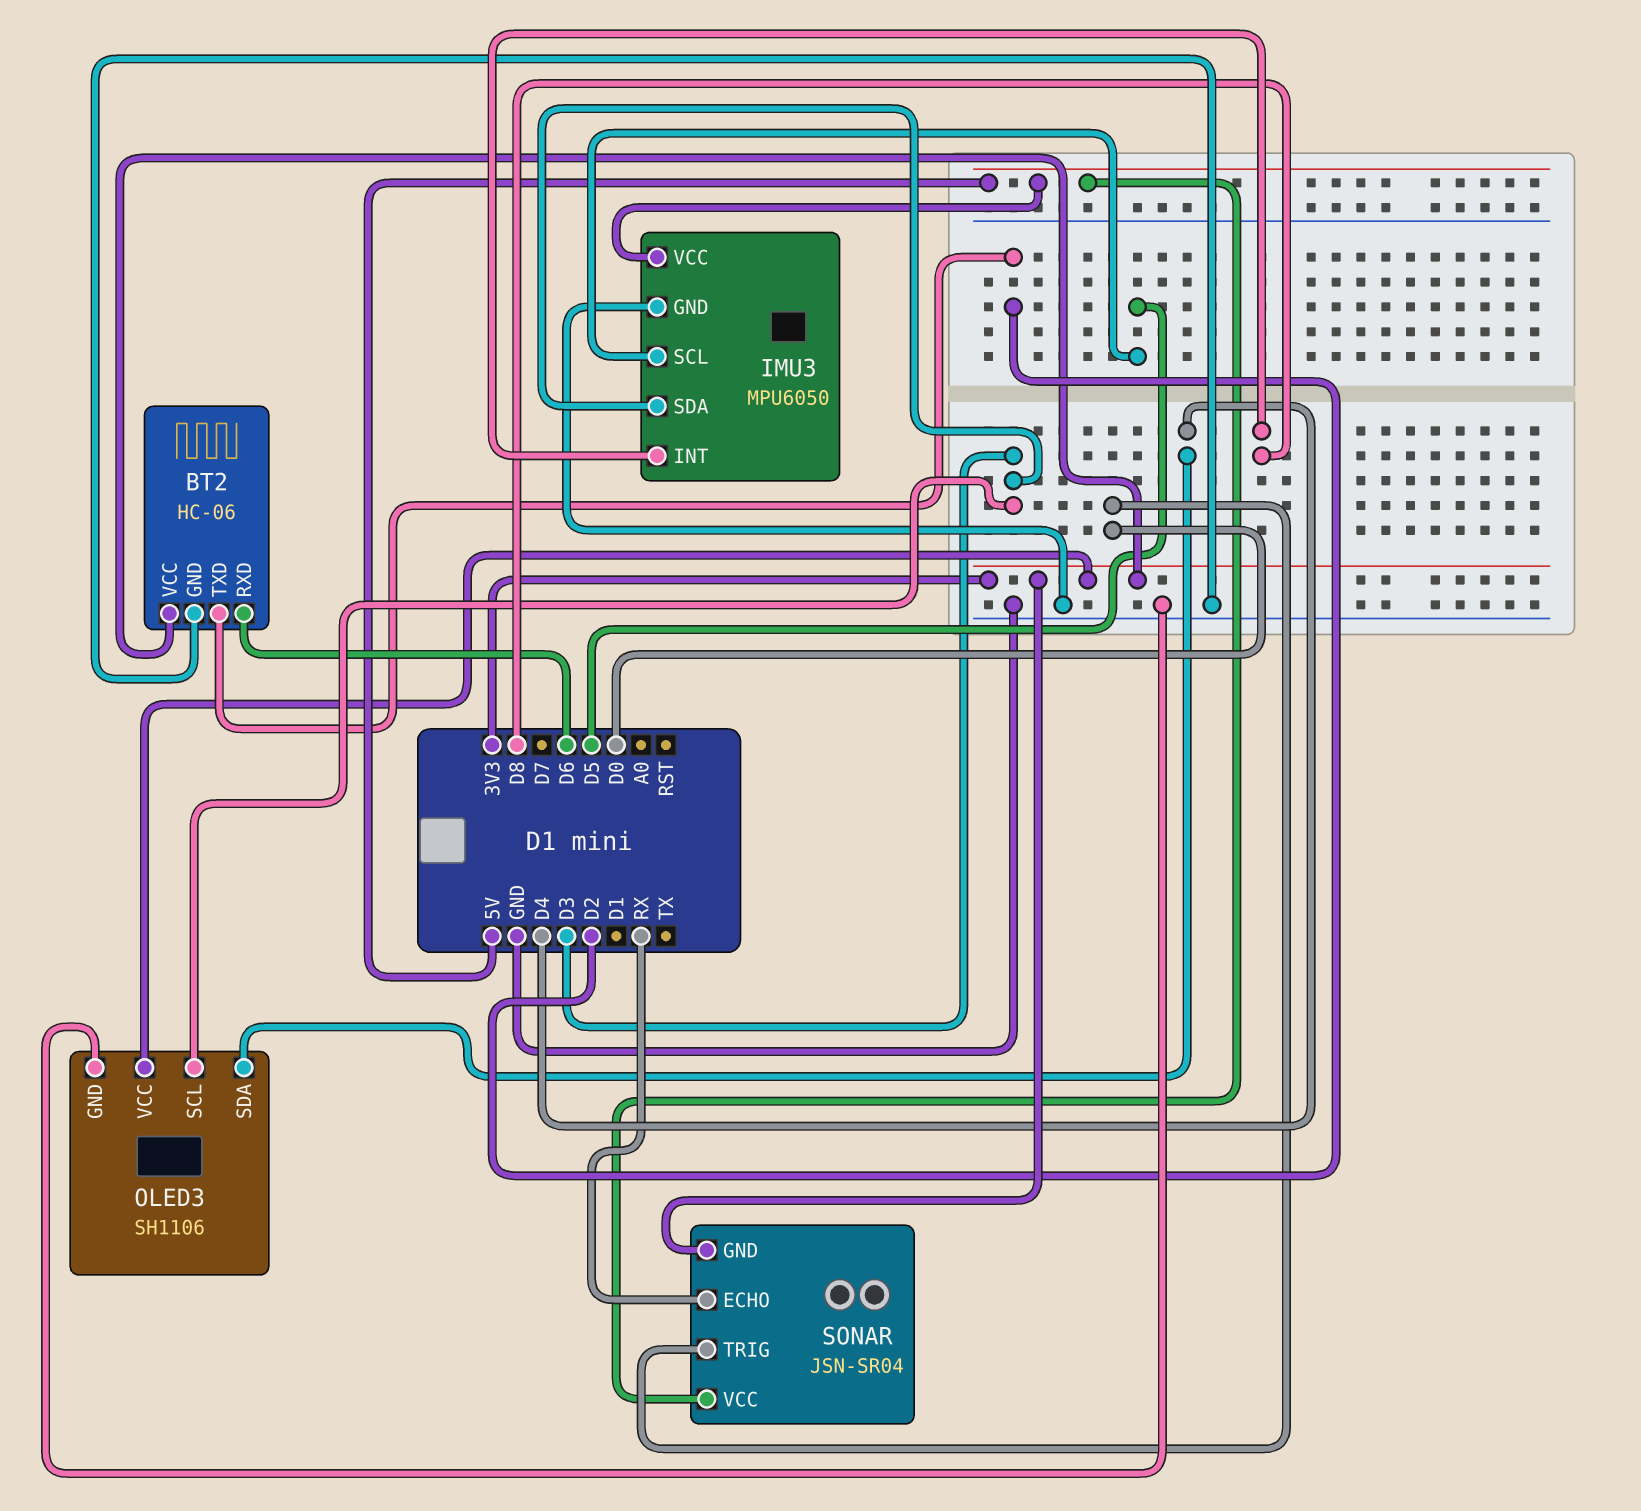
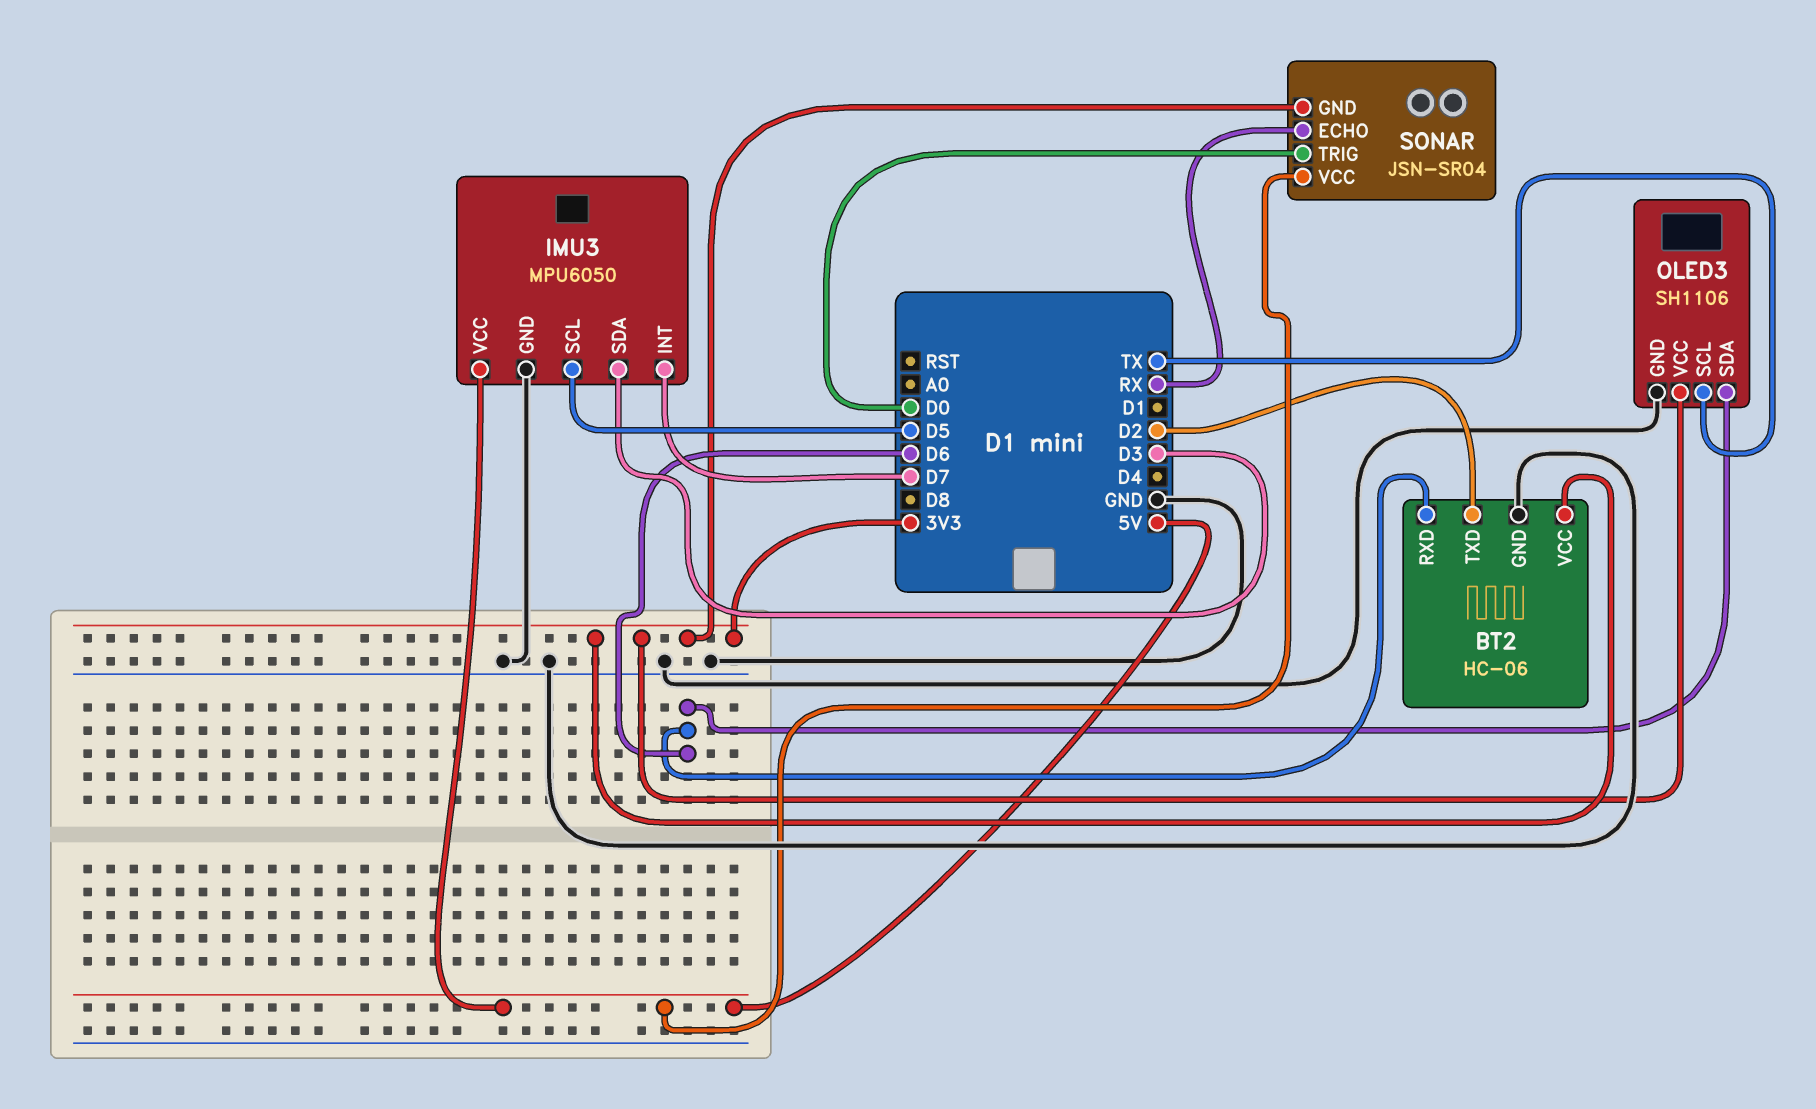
IMU3 pin INT: D8 -> D7
OLED3 pin SCL: D3 -> TX
OLED3 pin SDA: D4 -> D6

